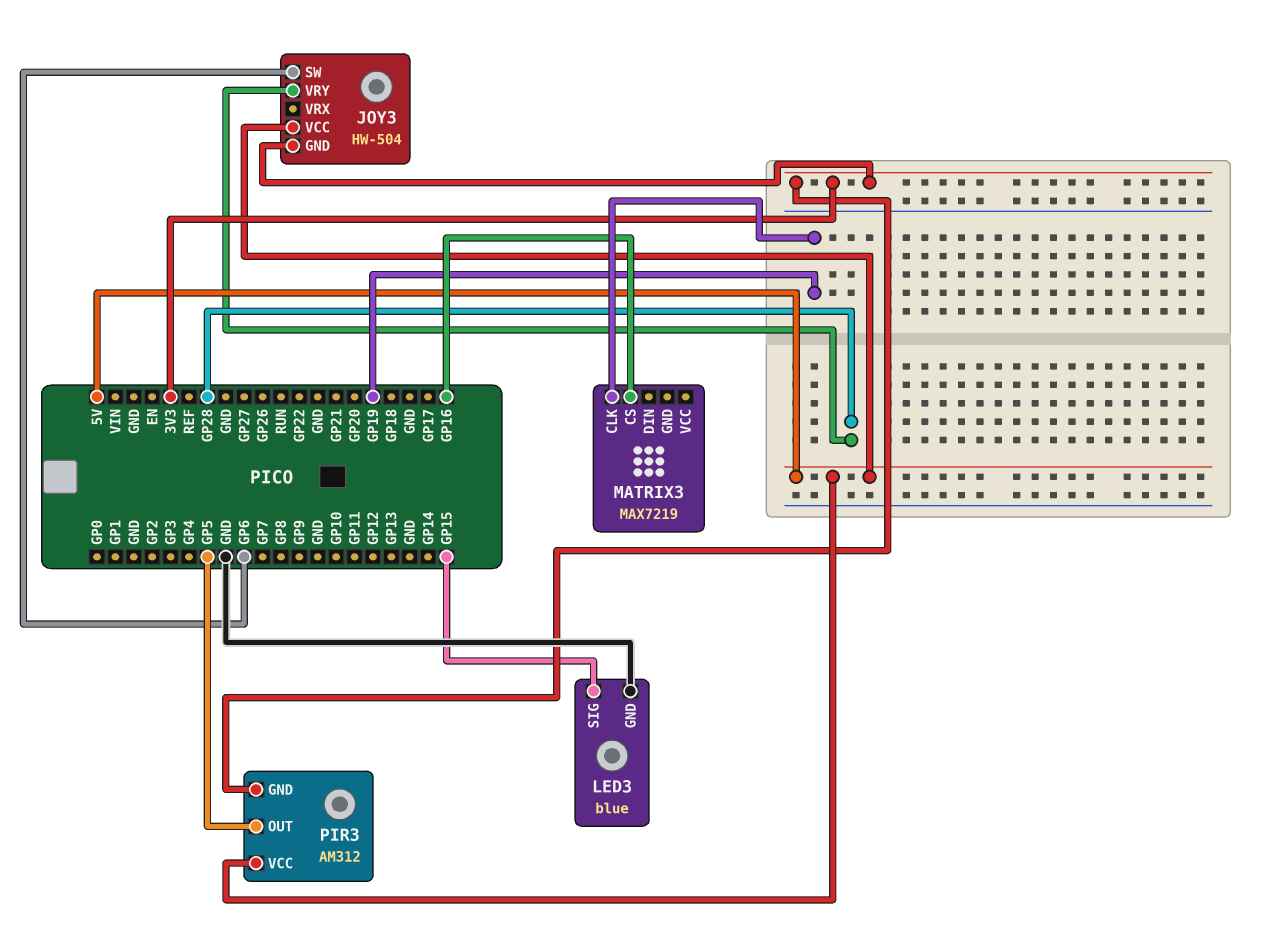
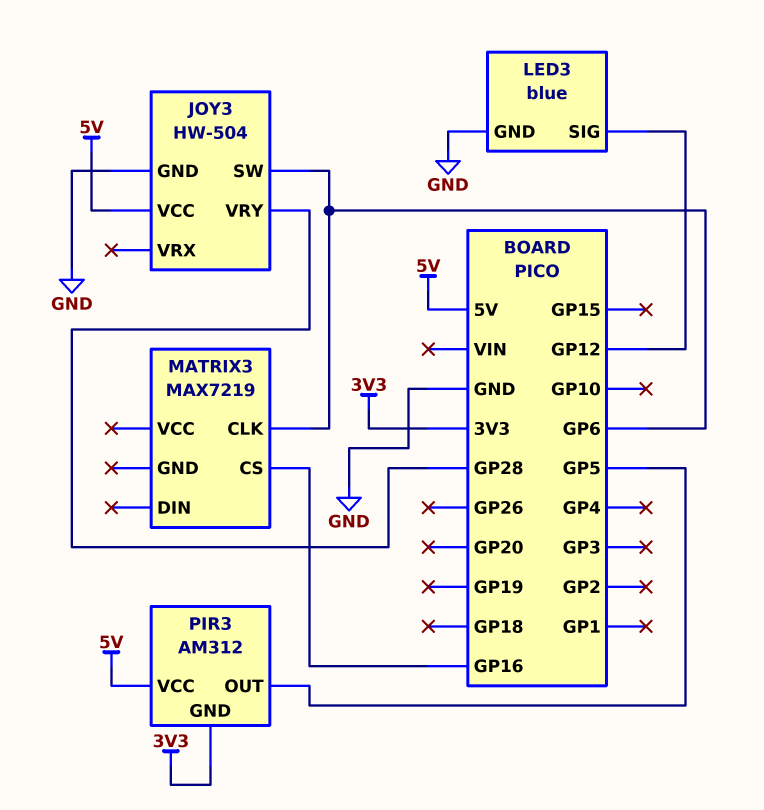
JOY3 pin GND: 3V3 -> GND
LED3 pin SIG: GP15 -> GP12
MATRIX3 pin CLK: GP19 -> GP6

